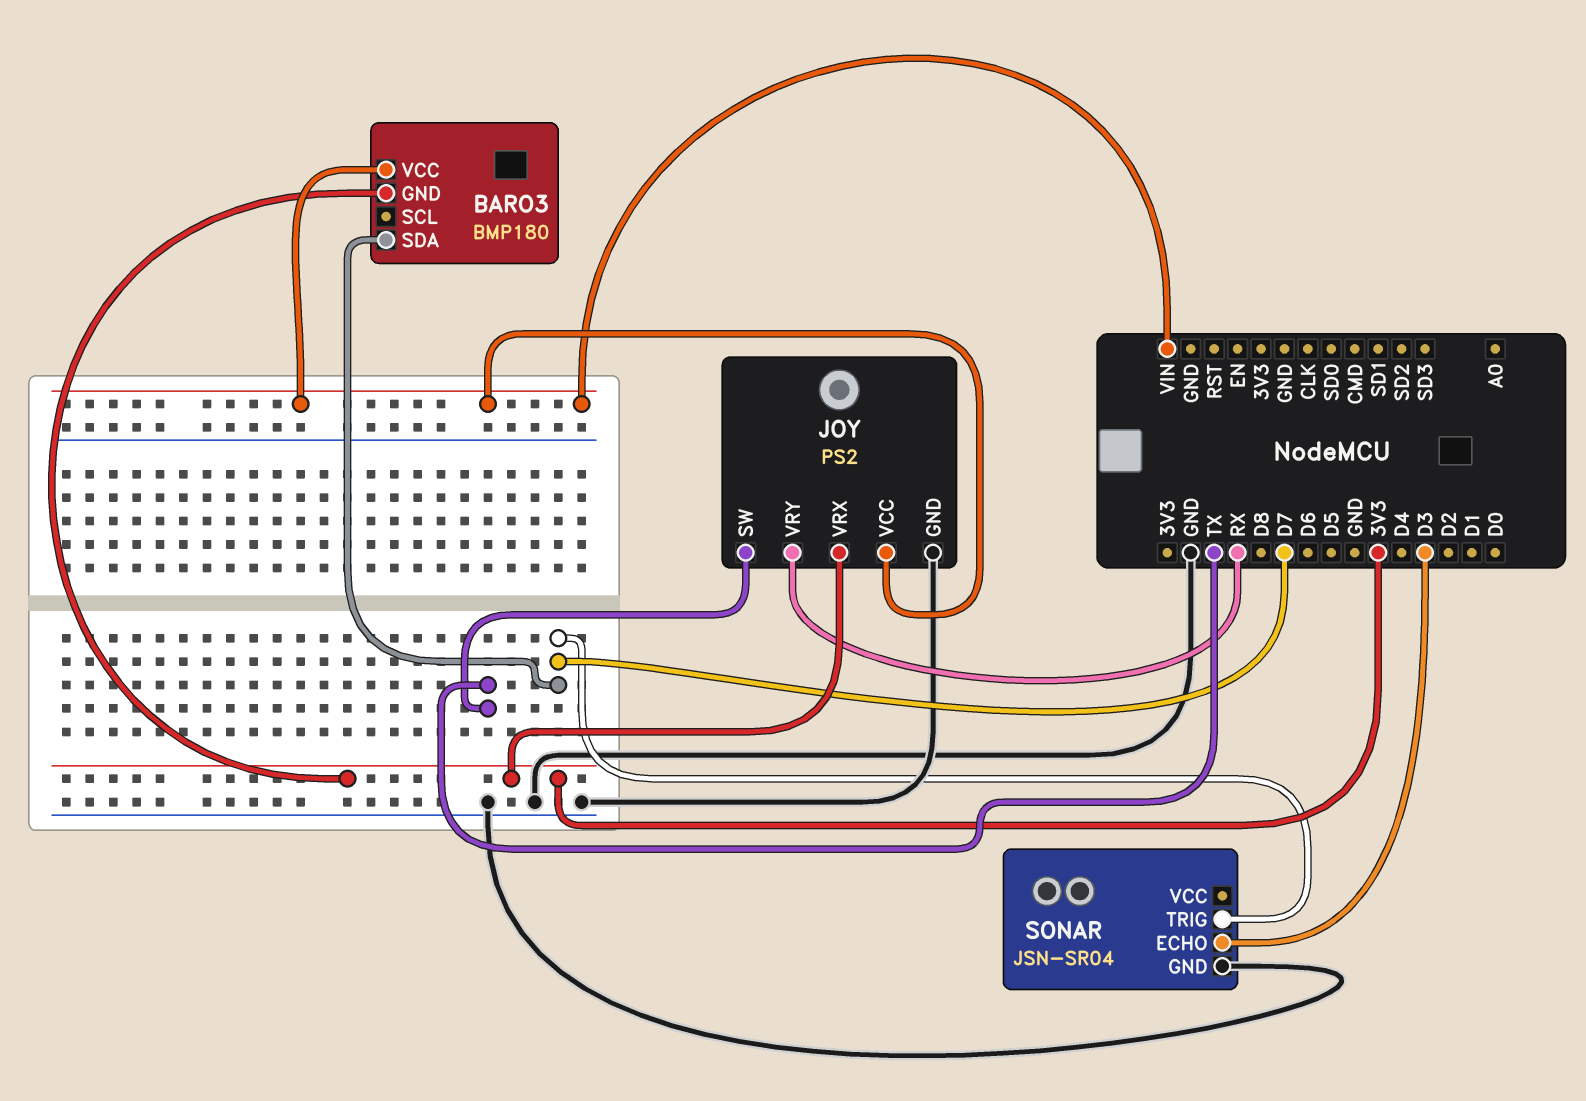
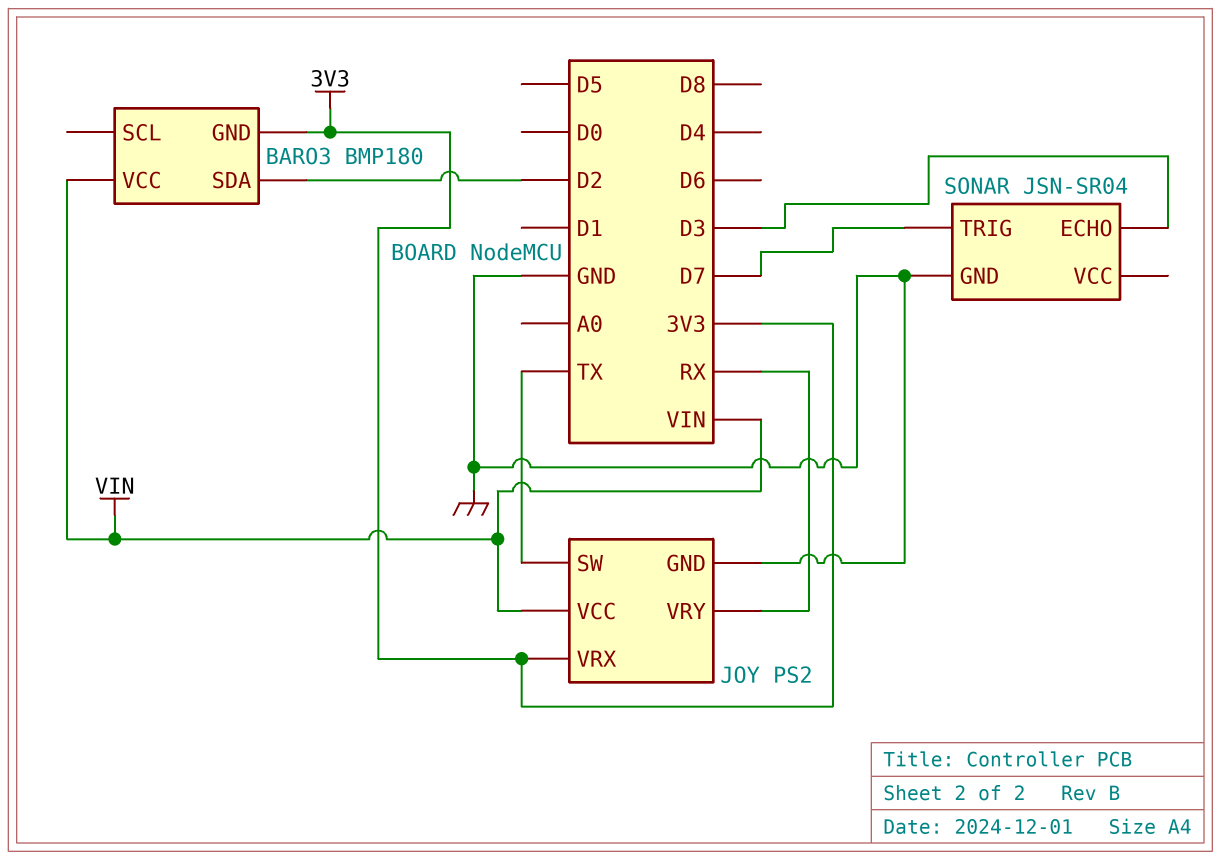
BARO3 pin SDA: D7 -> D2

